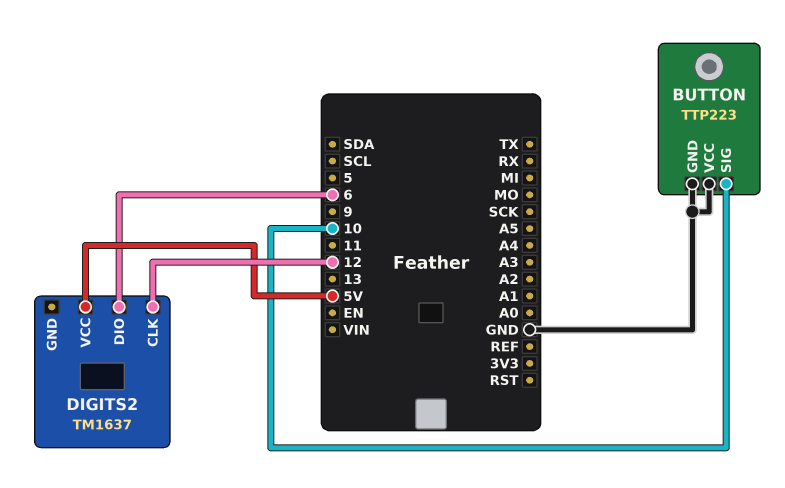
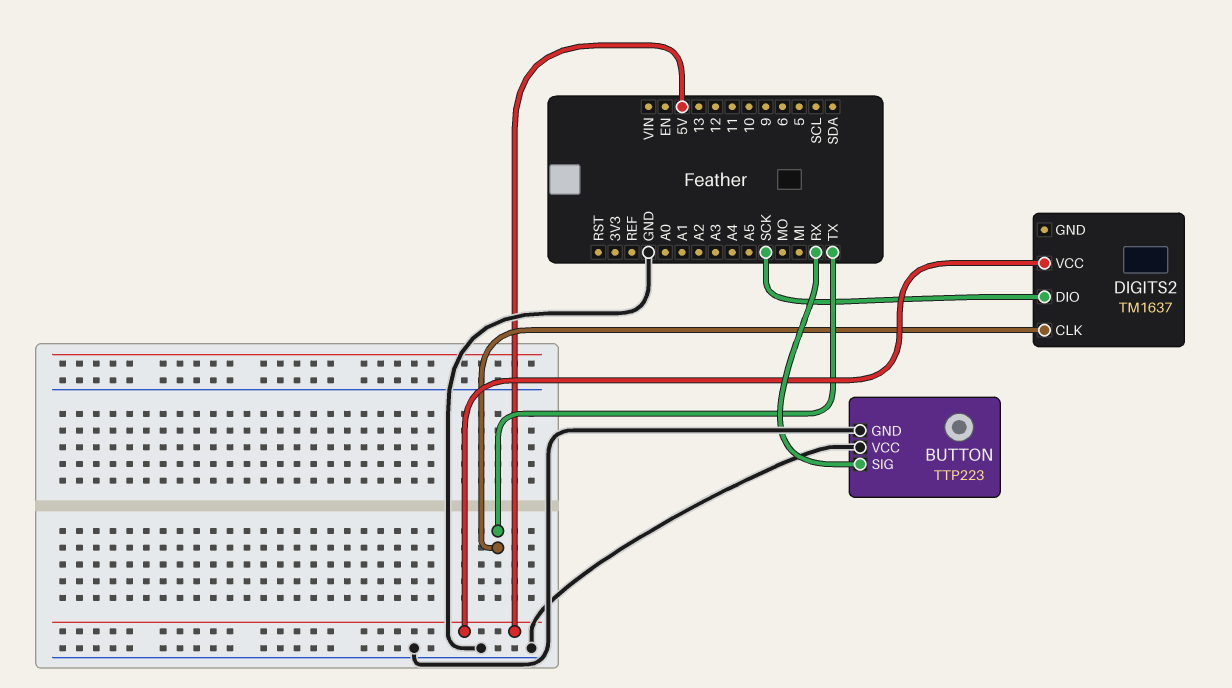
BUTTON pin SIG: 10 -> RX
DIGITS2 pin CLK: 12 -> TX
DIGITS2 pin DIO: 6 -> SCK

